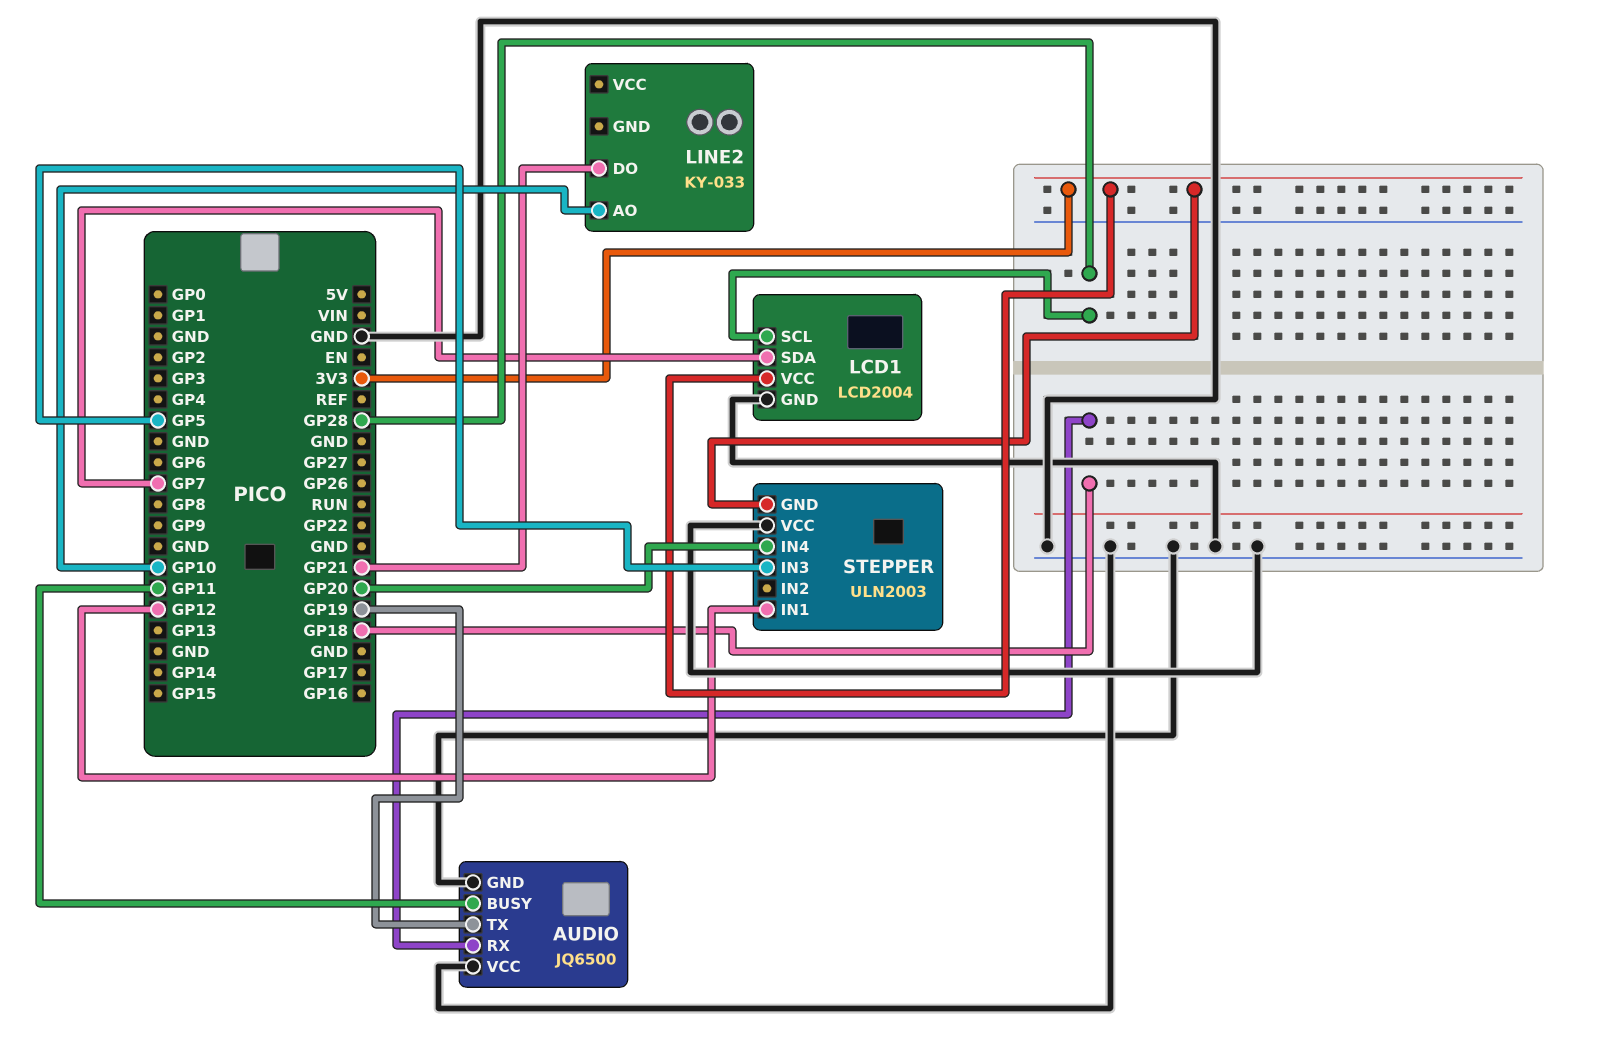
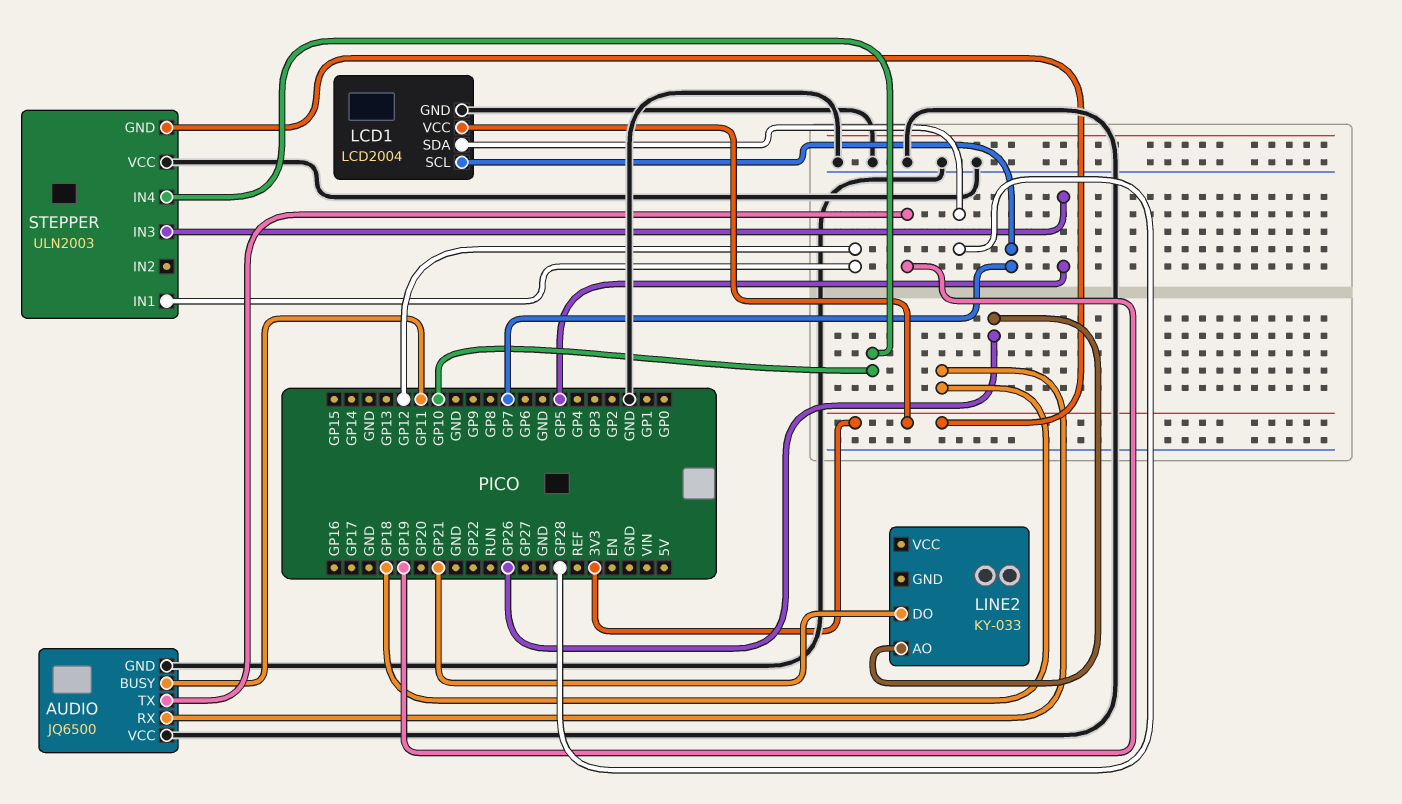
LCD1 pin SCL: GP28 -> GP7
LCD1 pin SDA: GP7 -> GP28
LINE2 pin AO: GP10 -> GP26
STEPPER pin IN4: GP20 -> GP10

